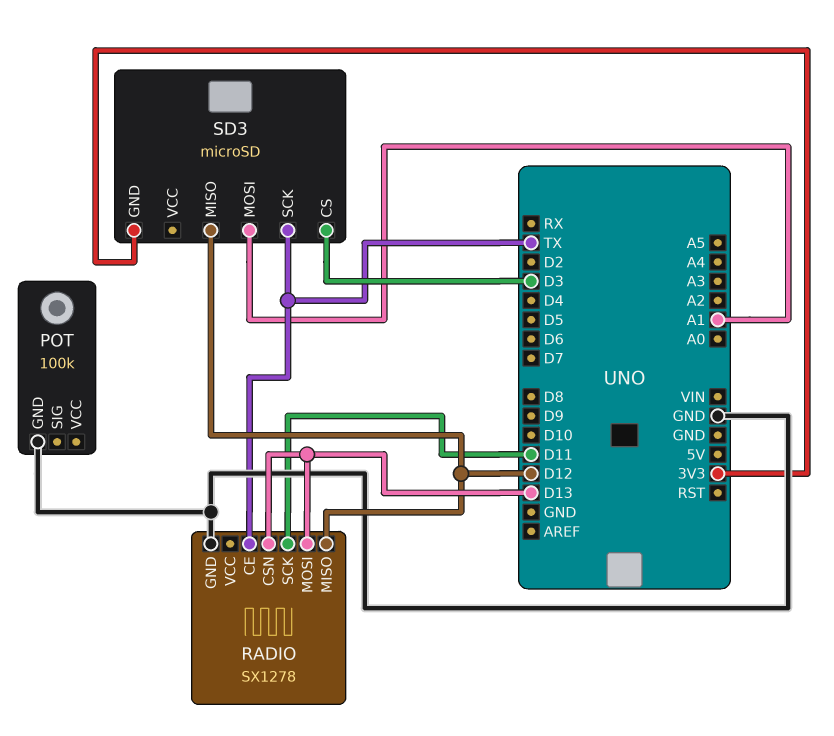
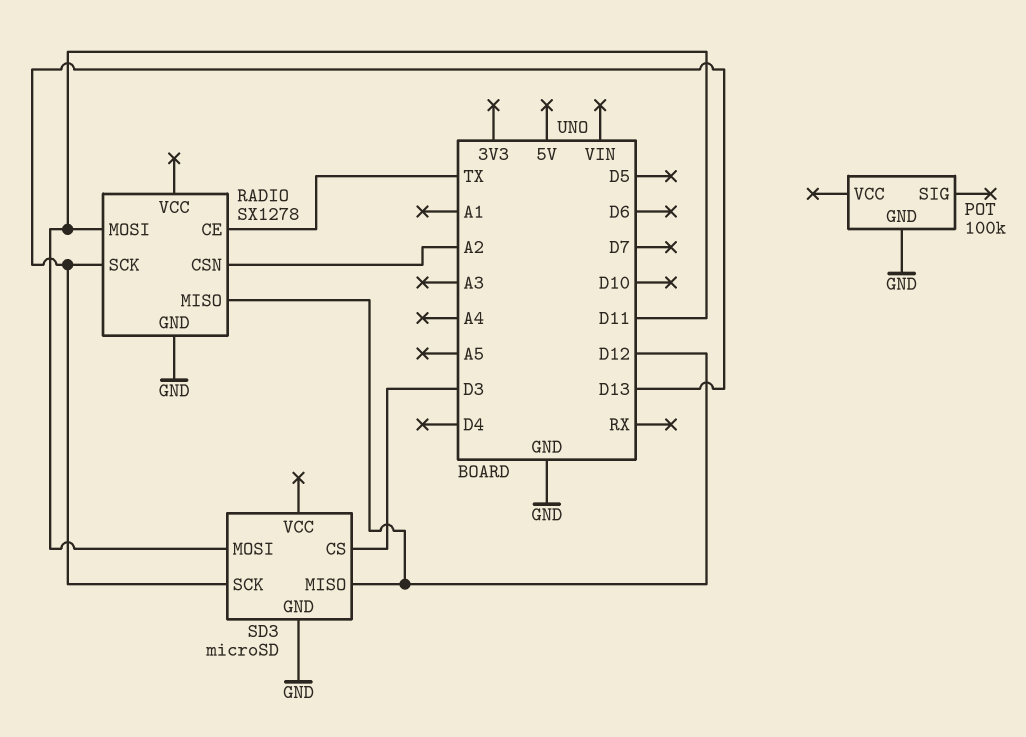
RADIO pin CSN: D13 -> A2
RADIO pin MOSI: D13 -> D11
RADIO pin SCK: D11 -> D13
SD3 pin GND: 3V3 -> GND
SD3 pin MOSI: A1 -> D11
SD3 pin SCK: TX -> D13

